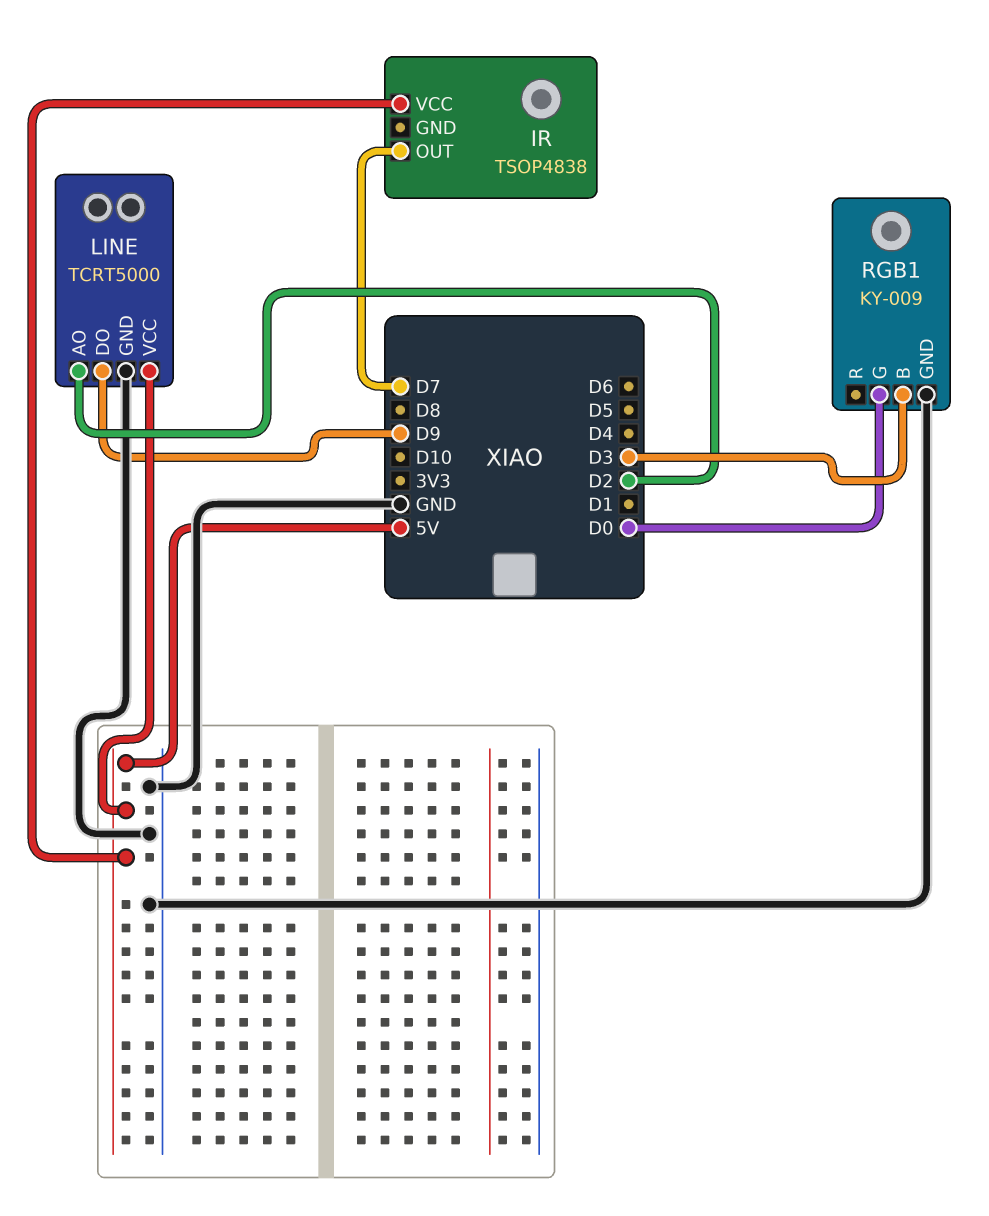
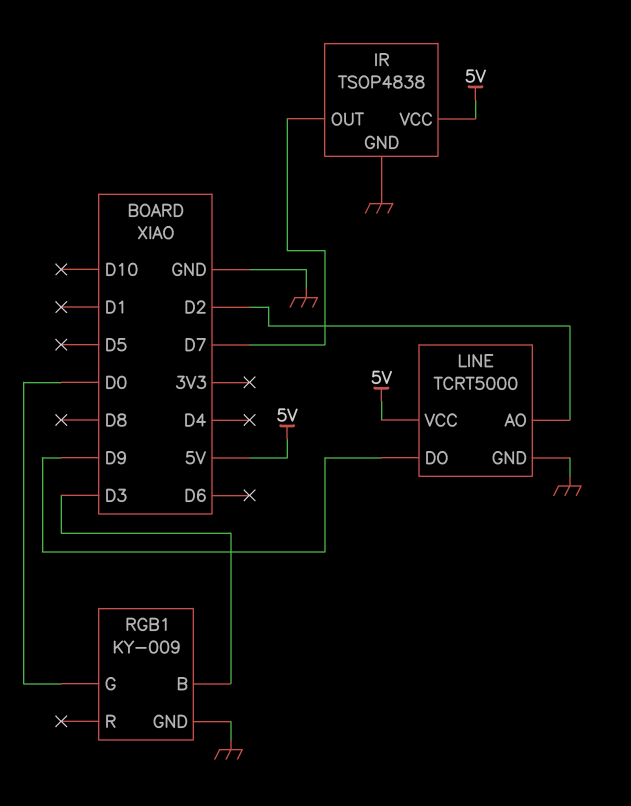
IR pin GND: none -> GND

